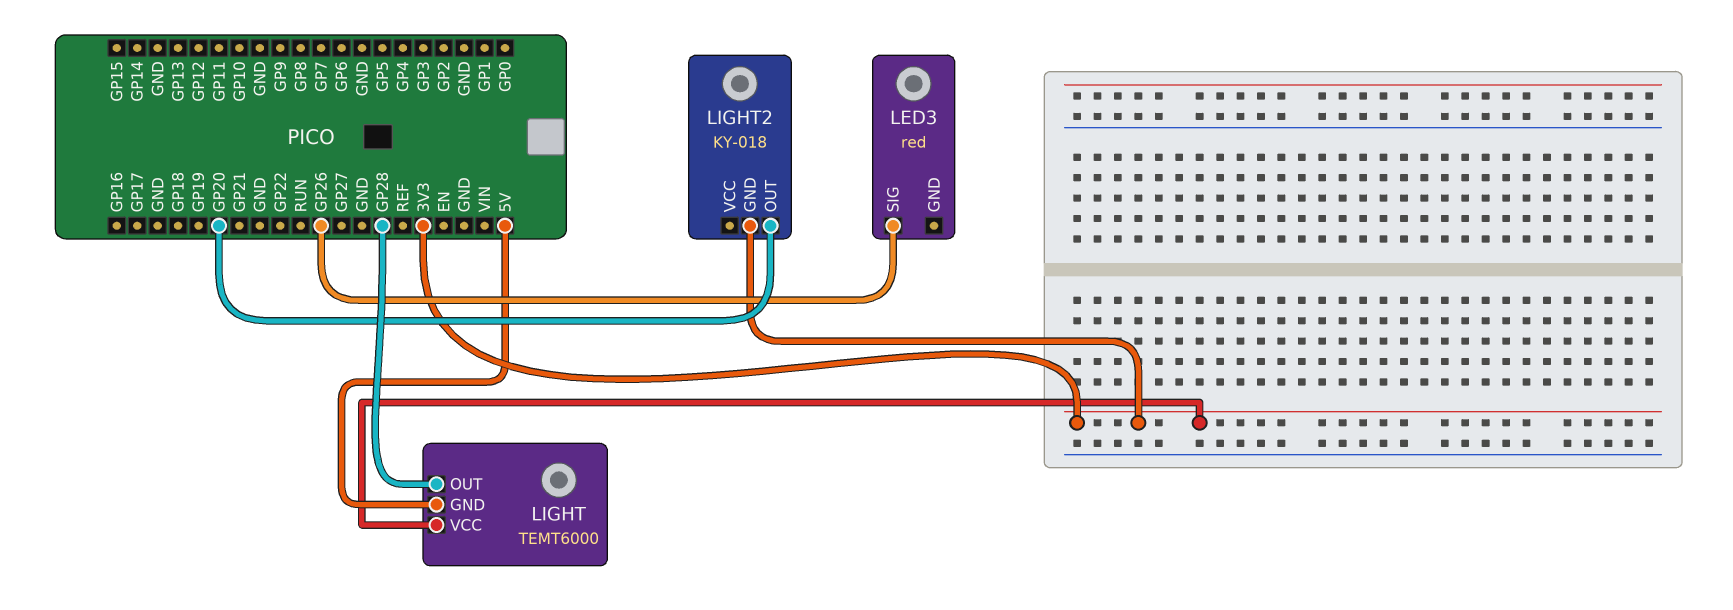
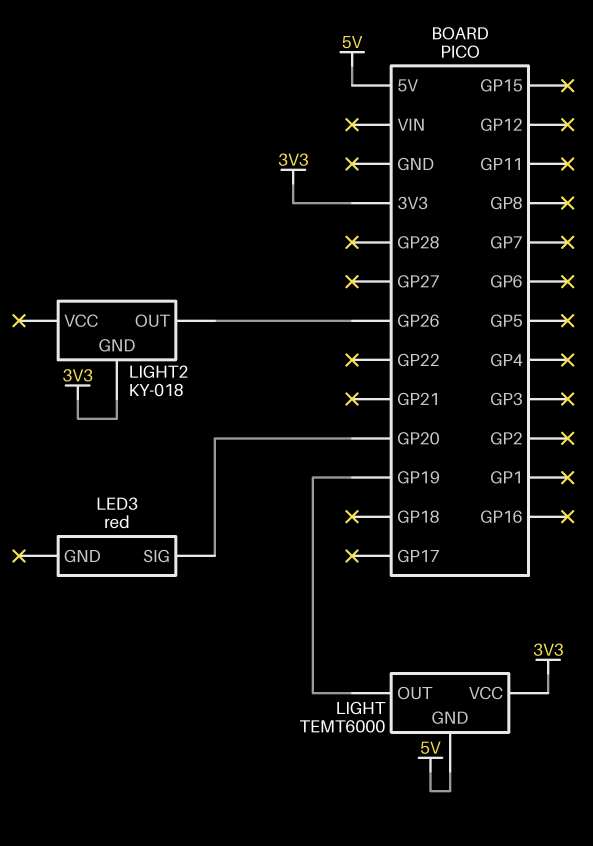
LED3 pin SIG: GP26 -> GP20
LIGHT pin OUT: GP28 -> GP19
LIGHT2 pin OUT: GP20 -> GP26

